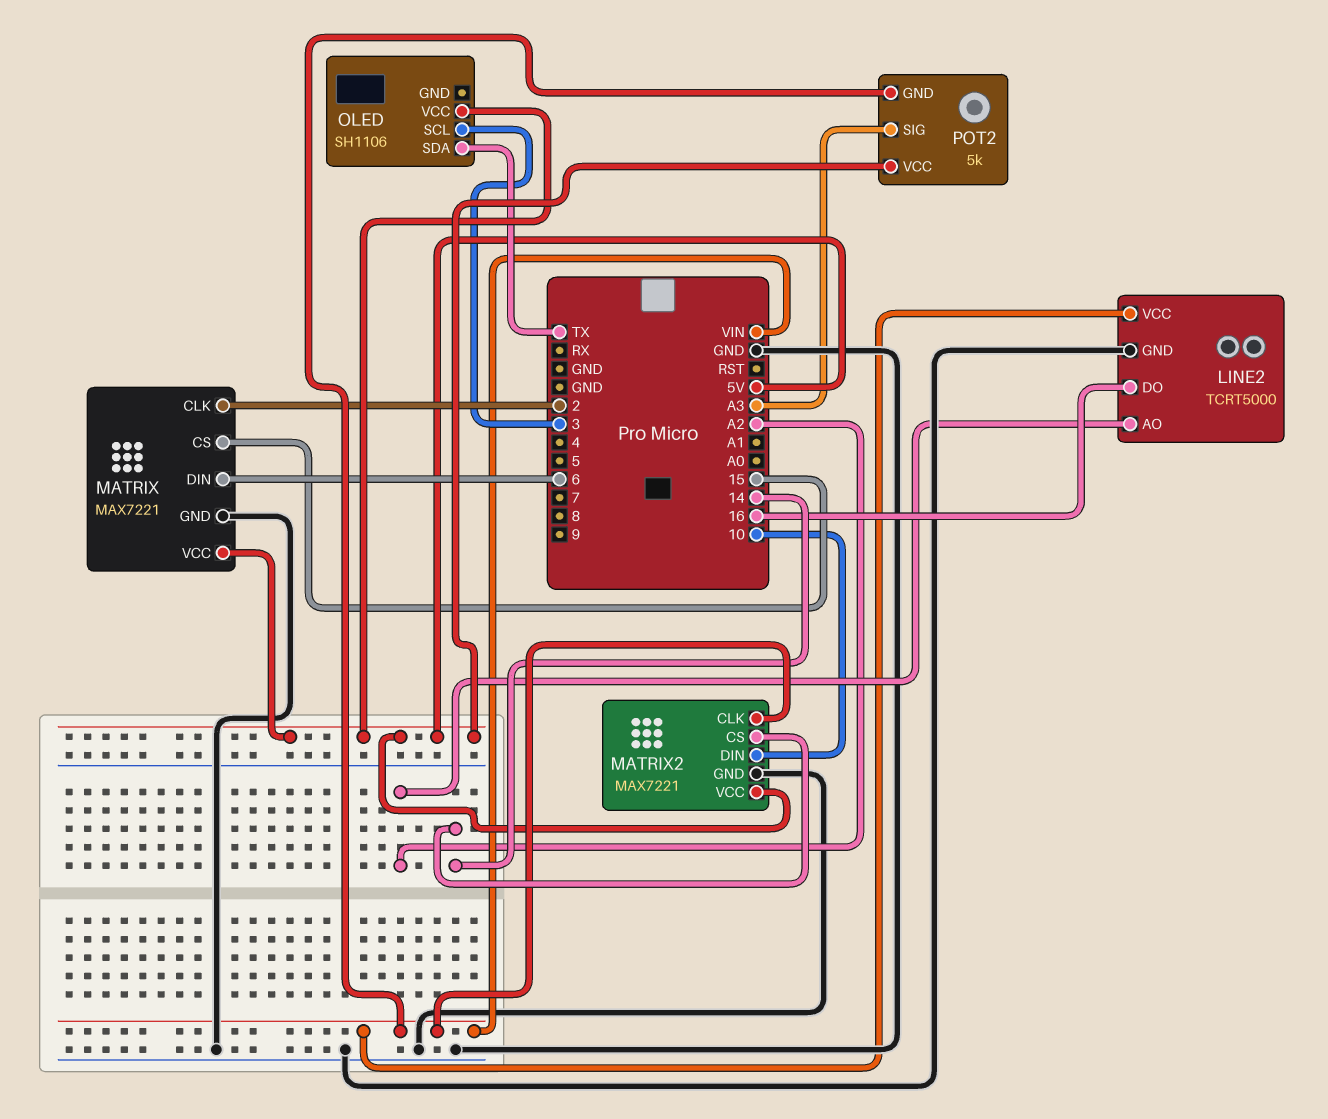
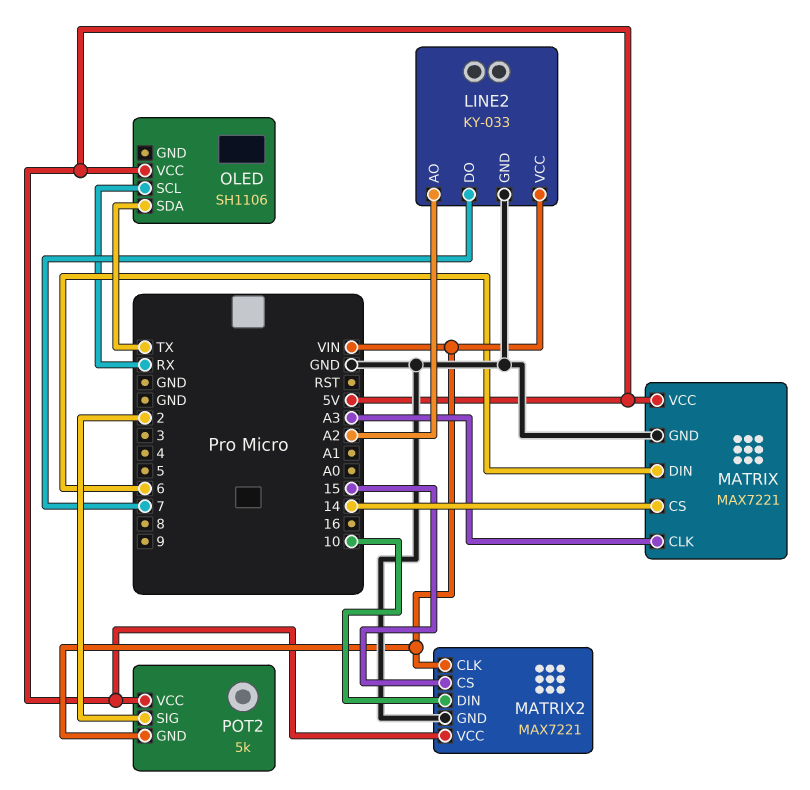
LINE2: TCRT5000 -> KY-033
LINE2 pin DO: 16 -> 7
MATRIX pin CLK: 2 -> A3
MATRIX pin CS: 15 -> 14
MATRIX2 pin CS: 14 -> 15
OLED pin SCL: 3 -> RX
POT2 pin SIG: A3 -> 2

